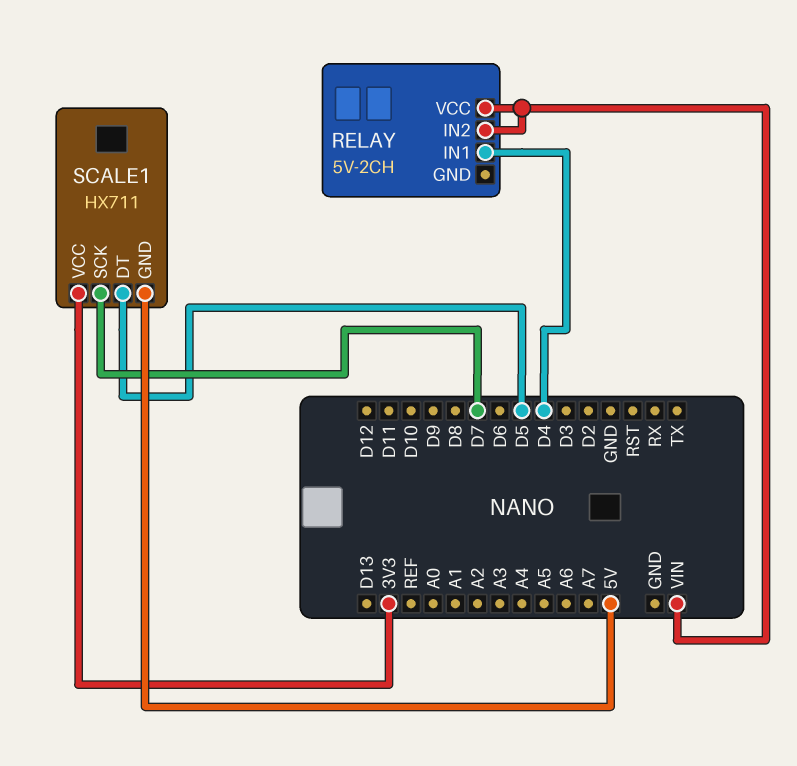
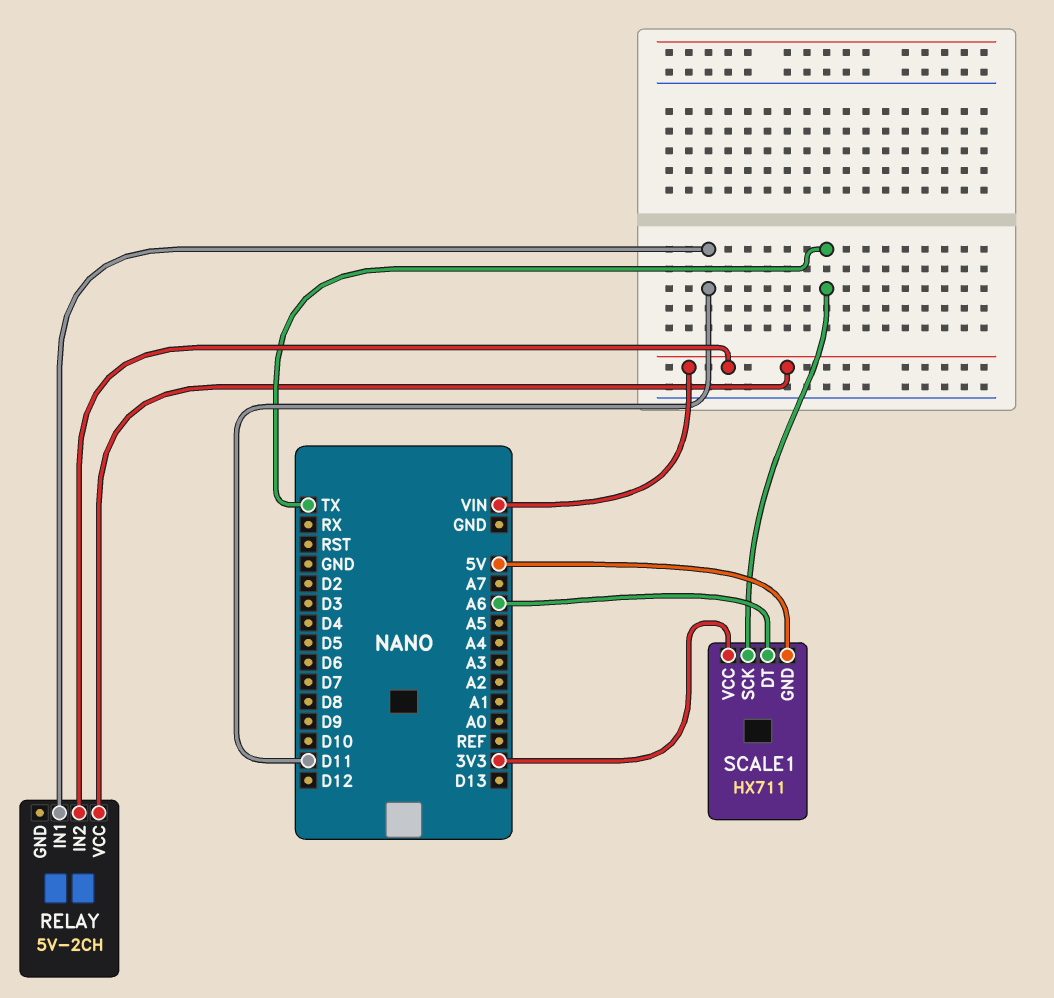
RELAY pin IN1: D4 -> D11
SCALE1 pin DT: D5 -> A6
SCALE1 pin SCK: D7 -> TX

